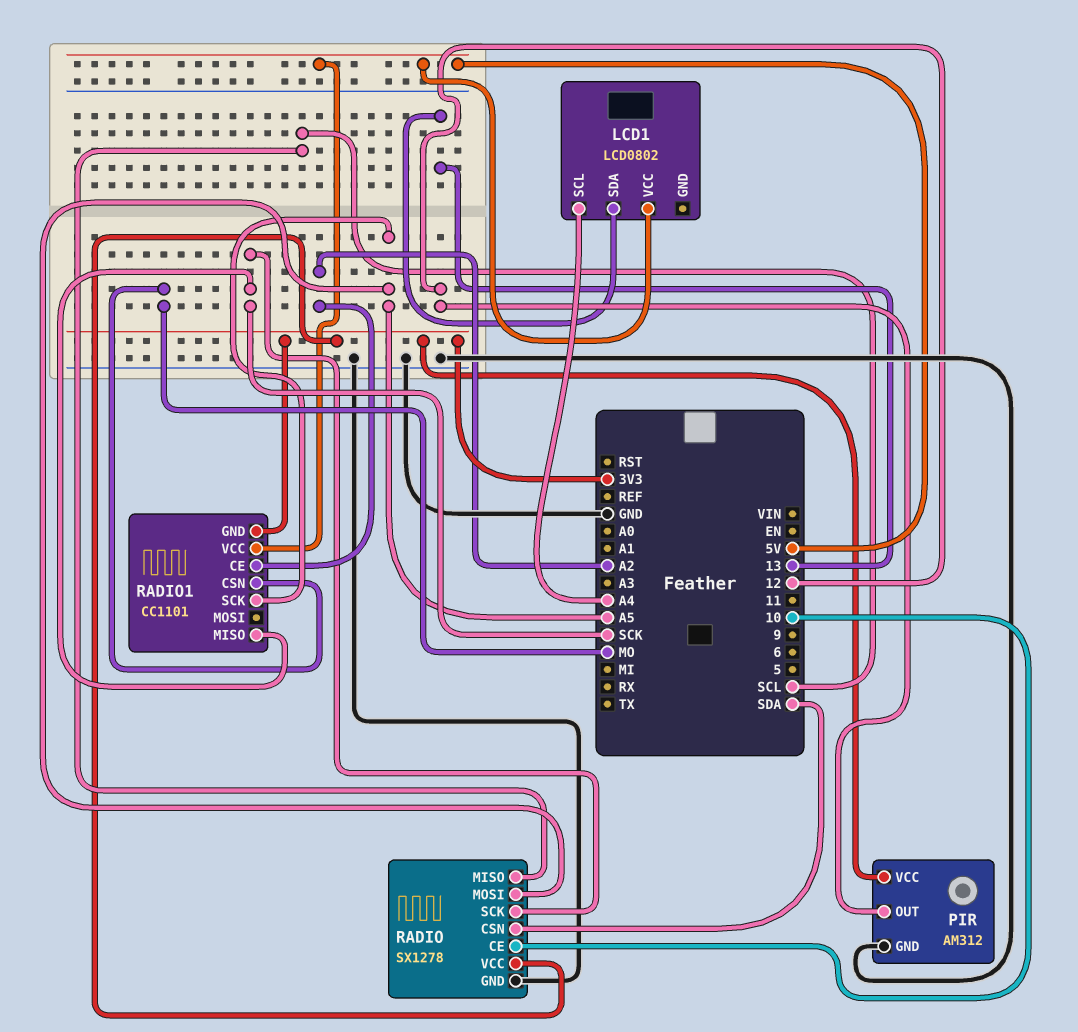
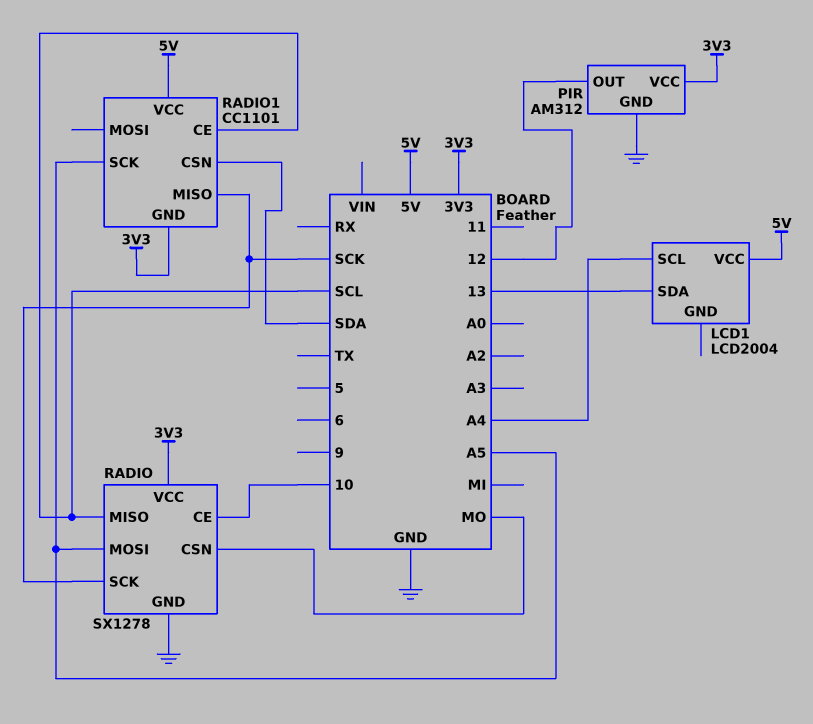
LCD1: LCD0802 -> LCD2004
RADIO pin CSN: SDA -> MO
RADIO1 pin CE: A2 -> SCL
RADIO1 pin CSN: MO -> SDA

